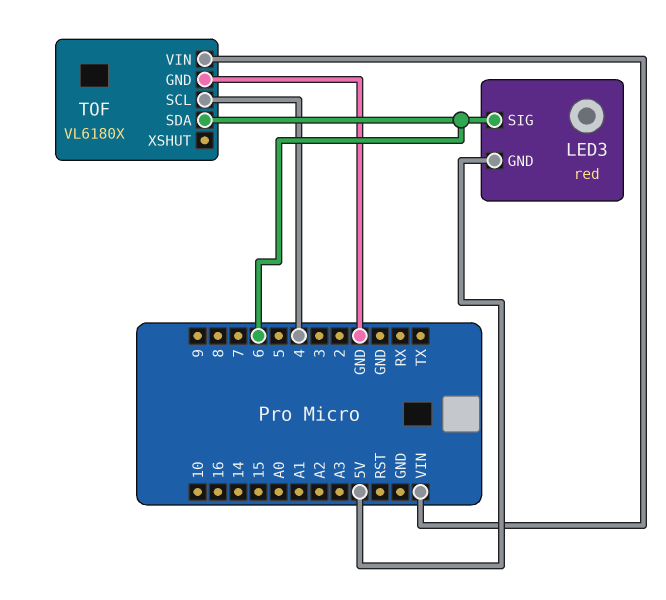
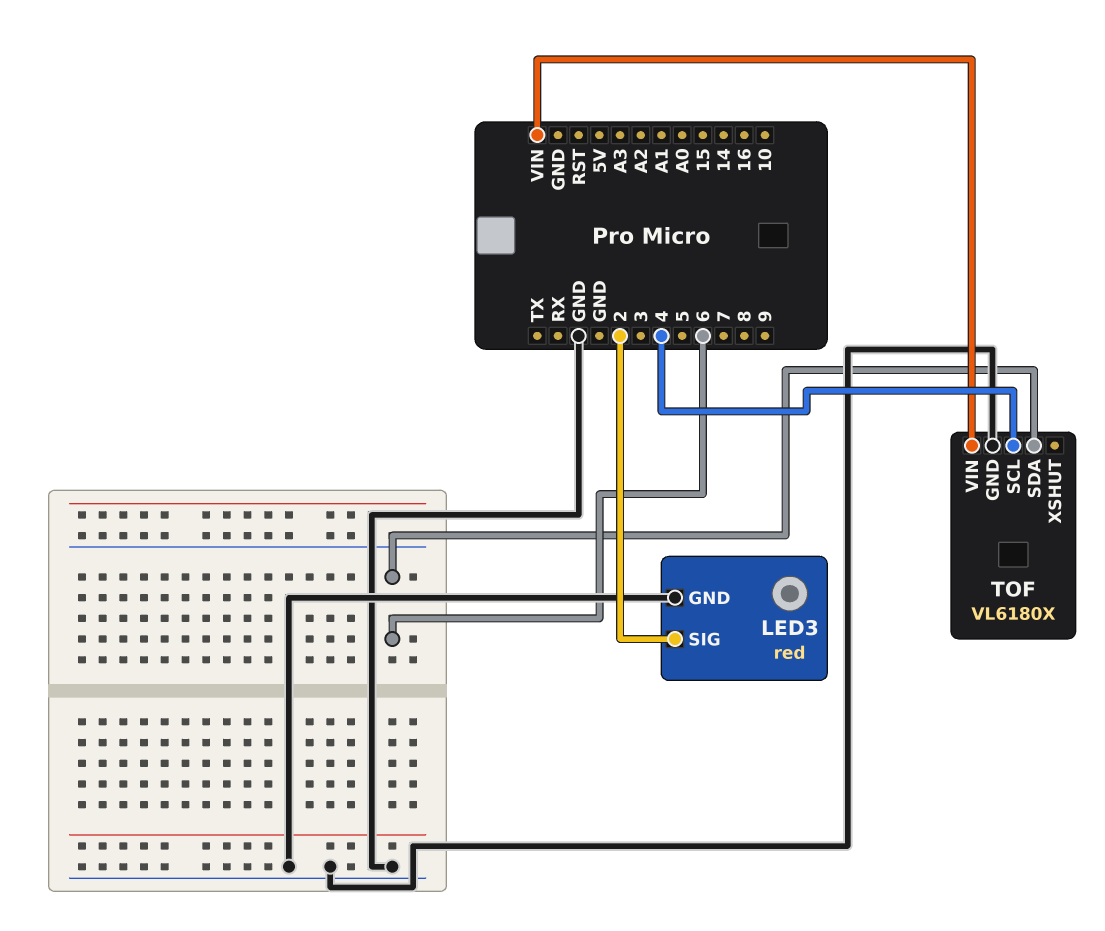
LED3 pin GND: 5V -> GND
LED3 pin SIG: 6 -> 2

